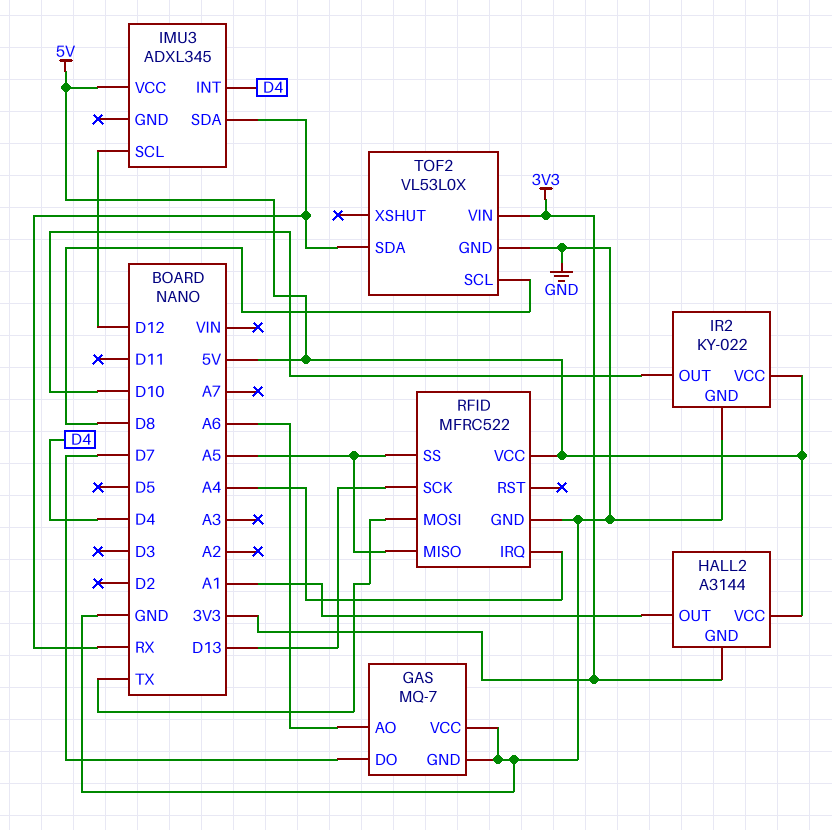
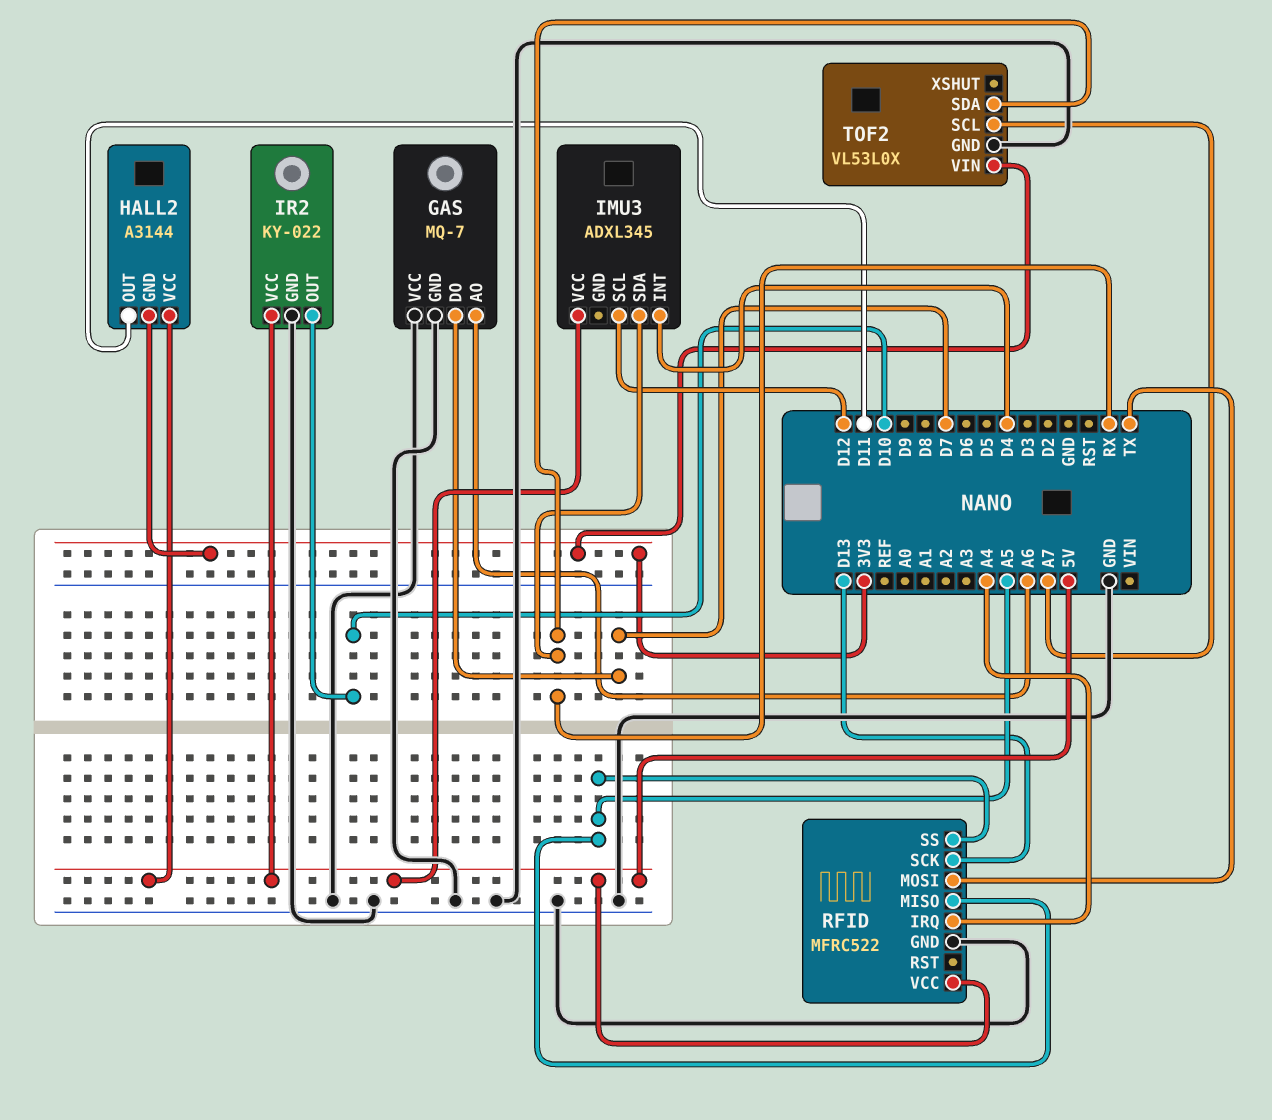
HALL2 pin OUT: A1 -> D11
TOF2 pin SCL: D8 -> A7

